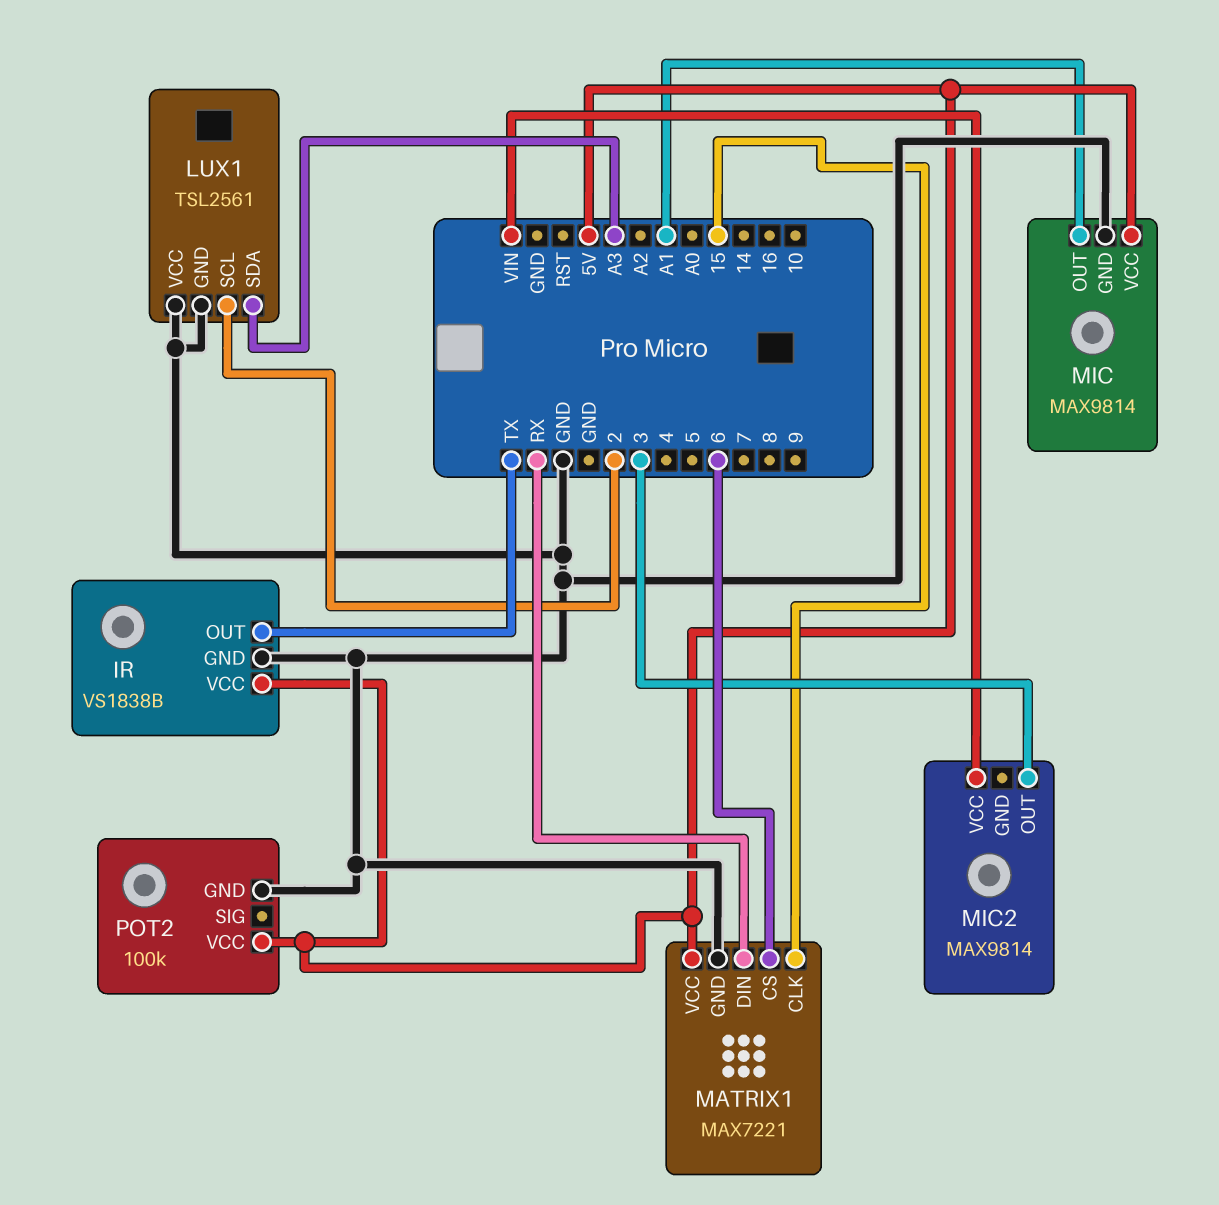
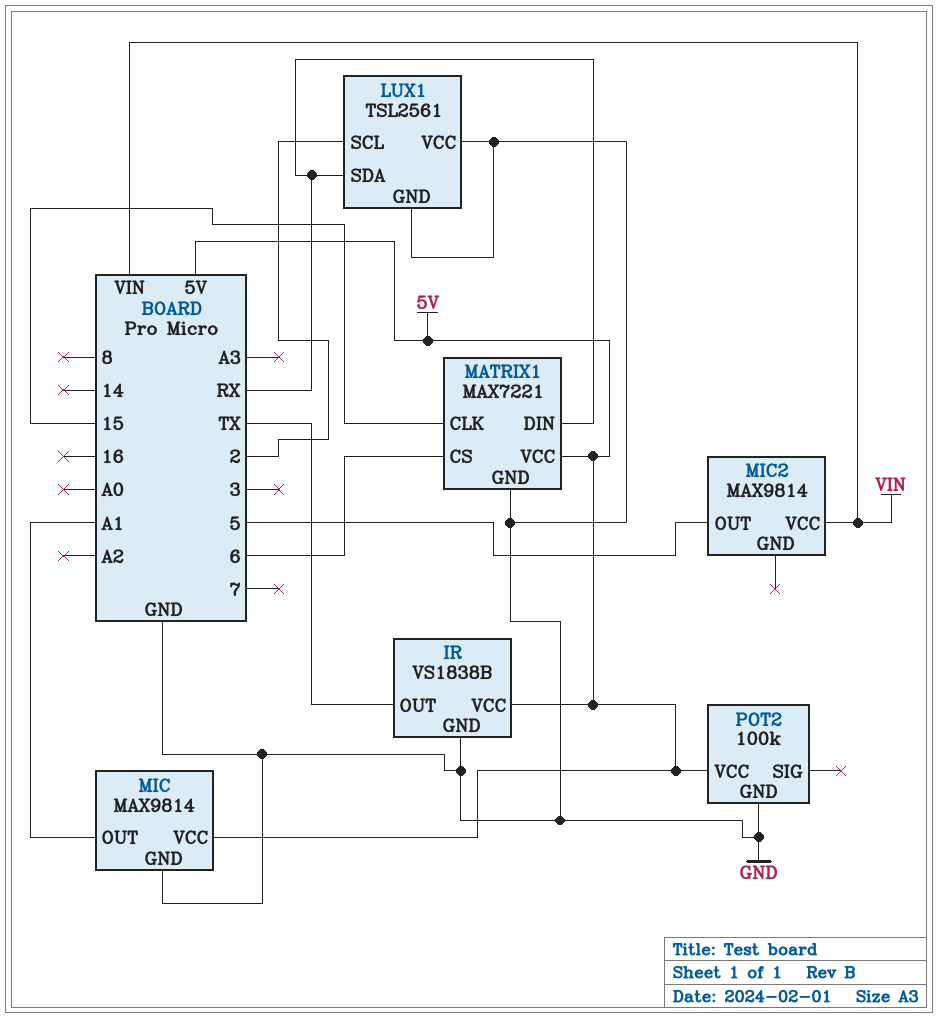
LUX1 pin SDA: A3 -> RX
MIC2 pin OUT: 3 -> 5

